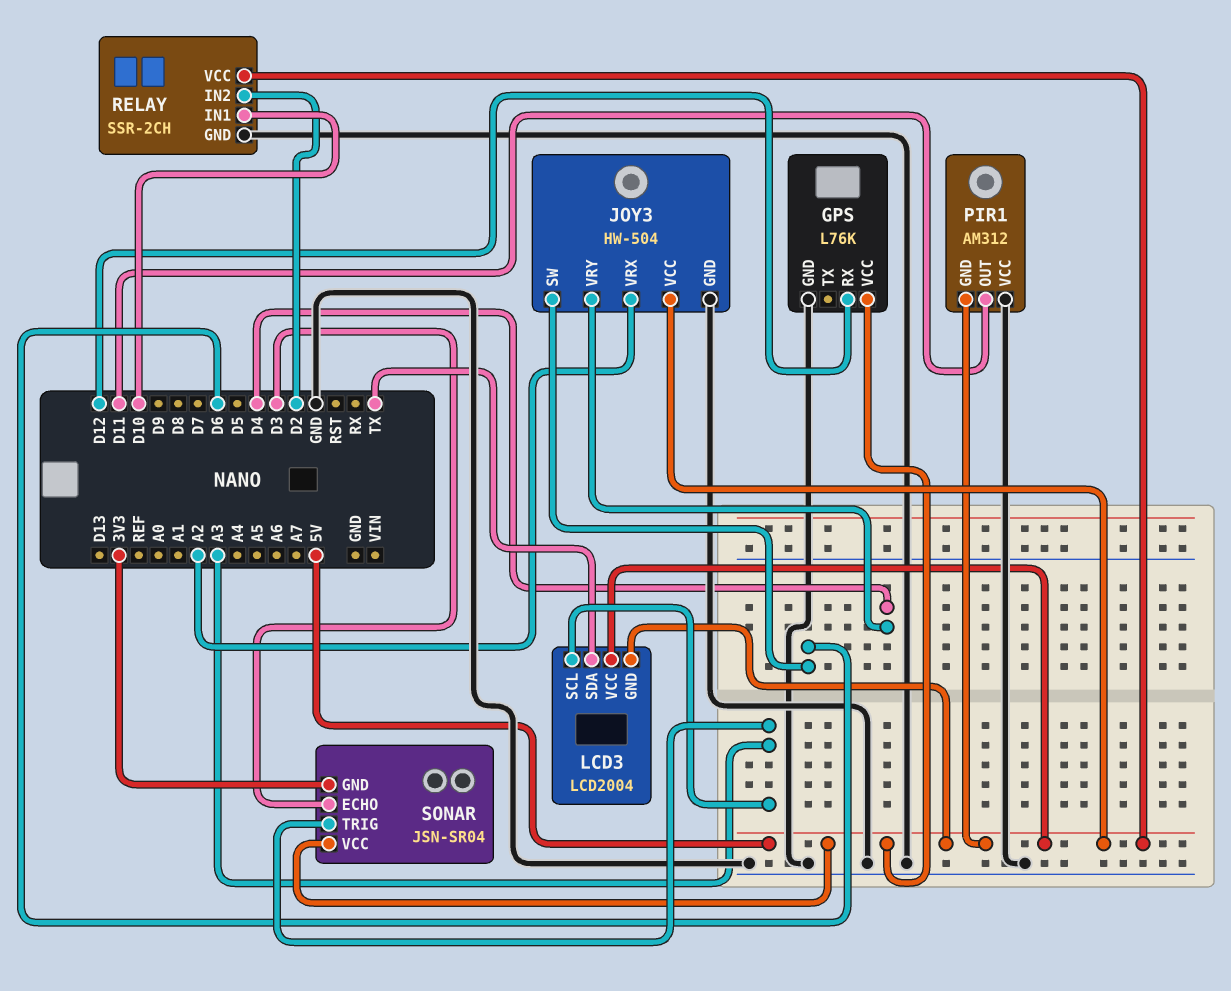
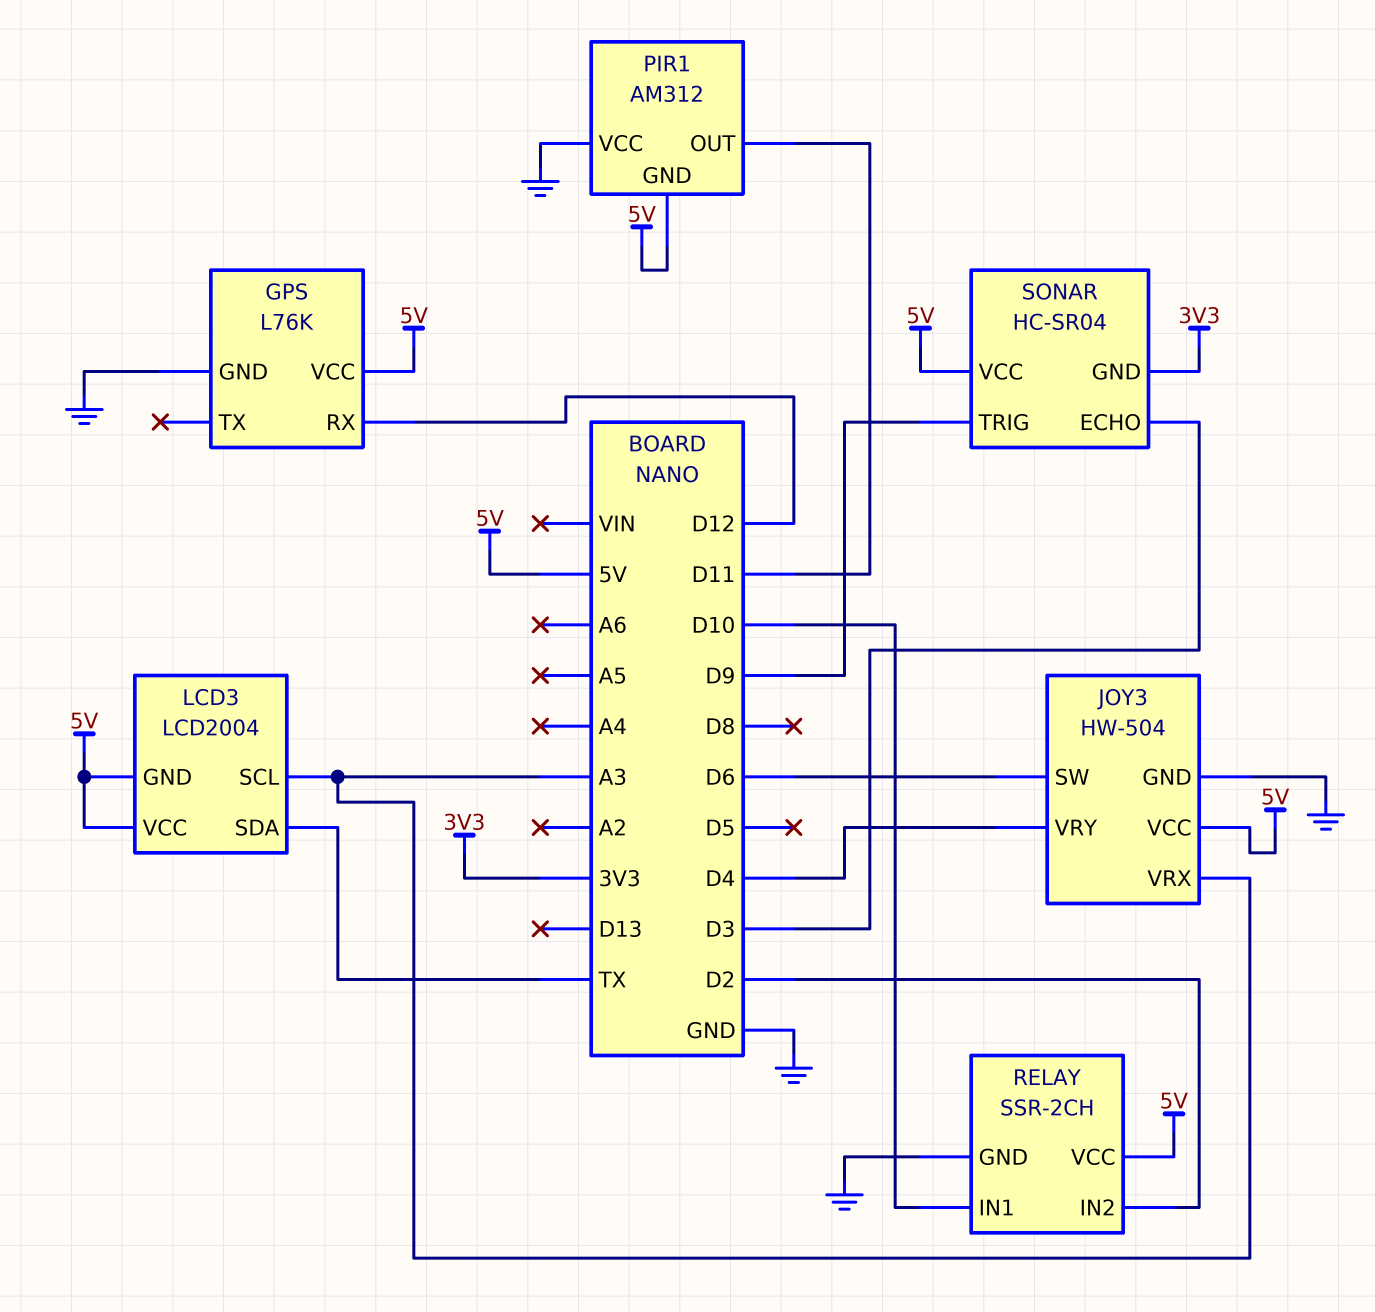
JOY3 pin VRX: A2 -> A3
SONAR: JSN-SR04 -> HC-SR04
SONAR pin TRIG: A3 -> D9

